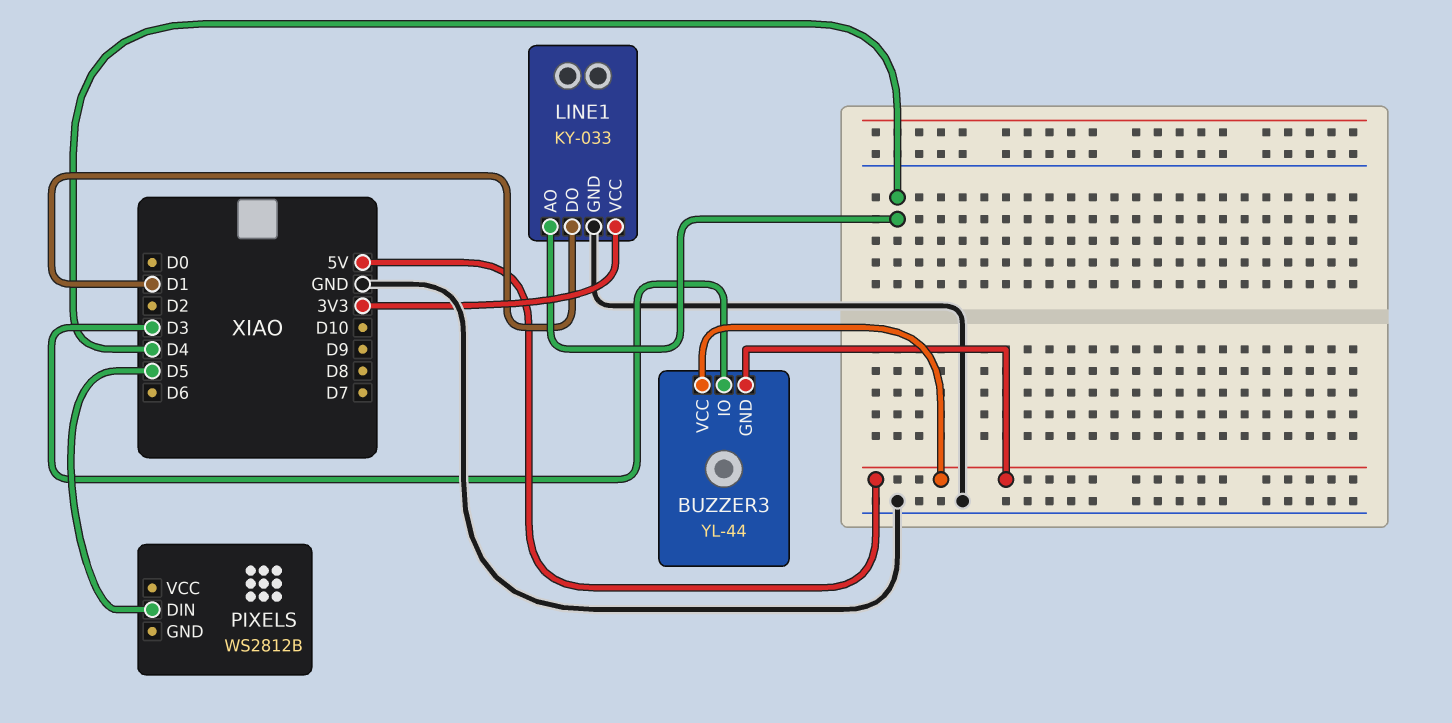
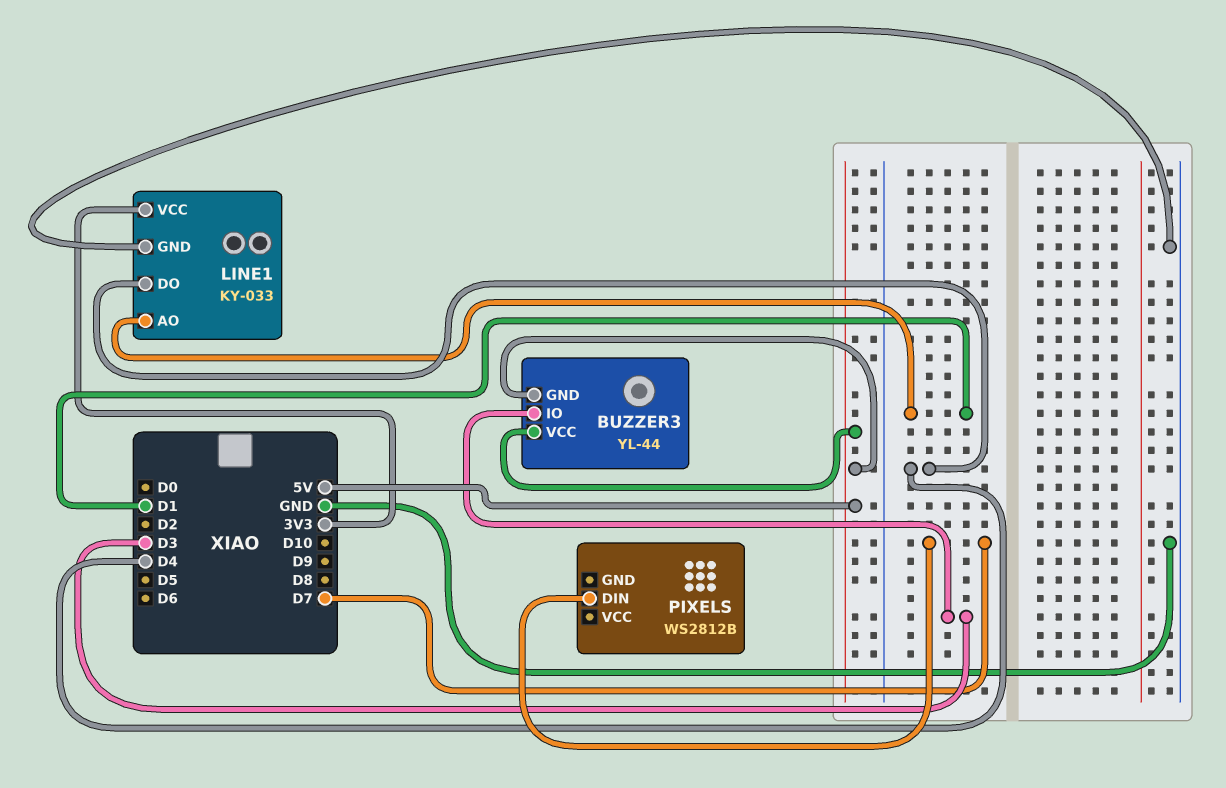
LINE1 pin AO: D4 -> D1
LINE1 pin DO: D1 -> D4
PIXELS pin DIN: D5 -> D7

